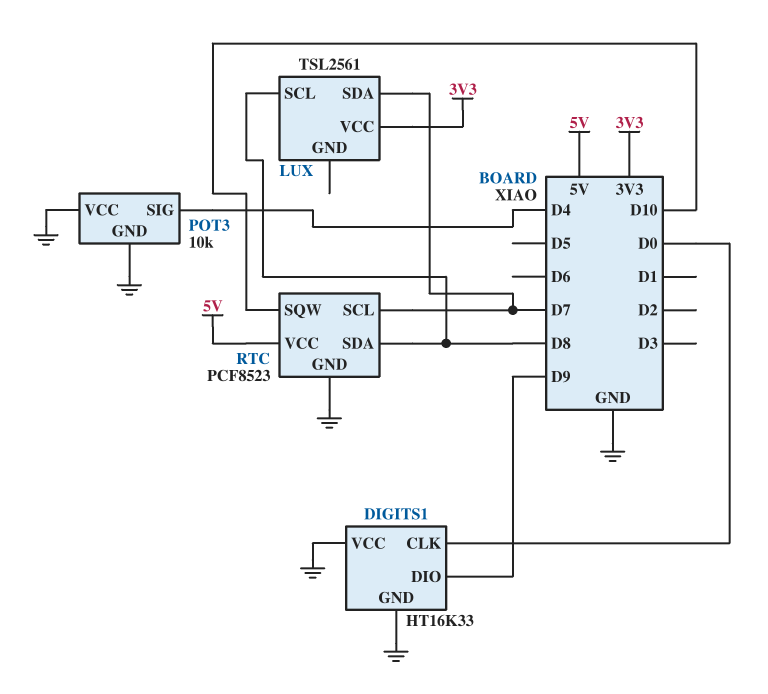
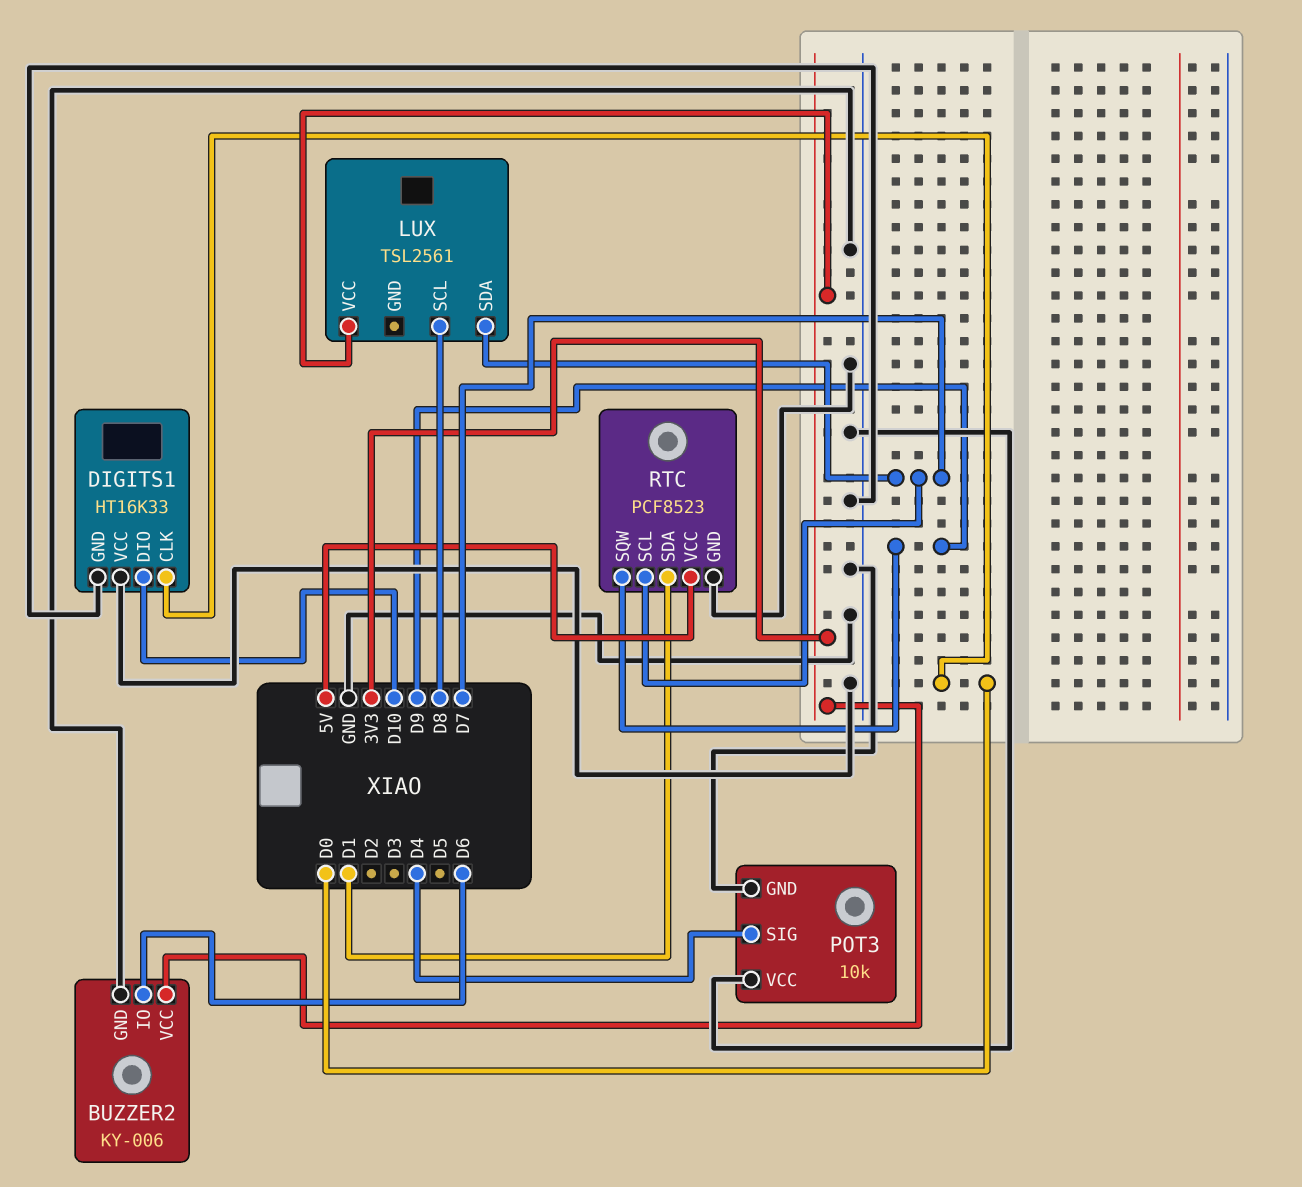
BUZZER2: none -> KY-006
BUZZER2 pin GND: none -> GND
BUZZER2 pin IO: none -> D6
BUZZER2 pin VCC: none -> 3V3
DIGITS1 pin DIO: D9 -> D10
RTC pin SDA: D8 -> D1
RTC pin SQW: D10 -> D9

